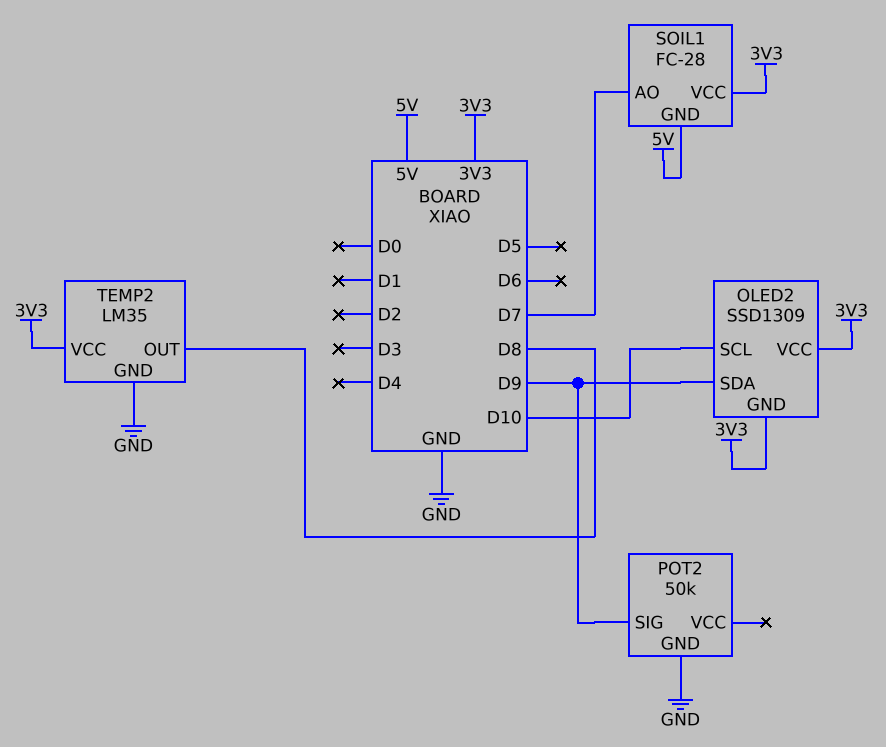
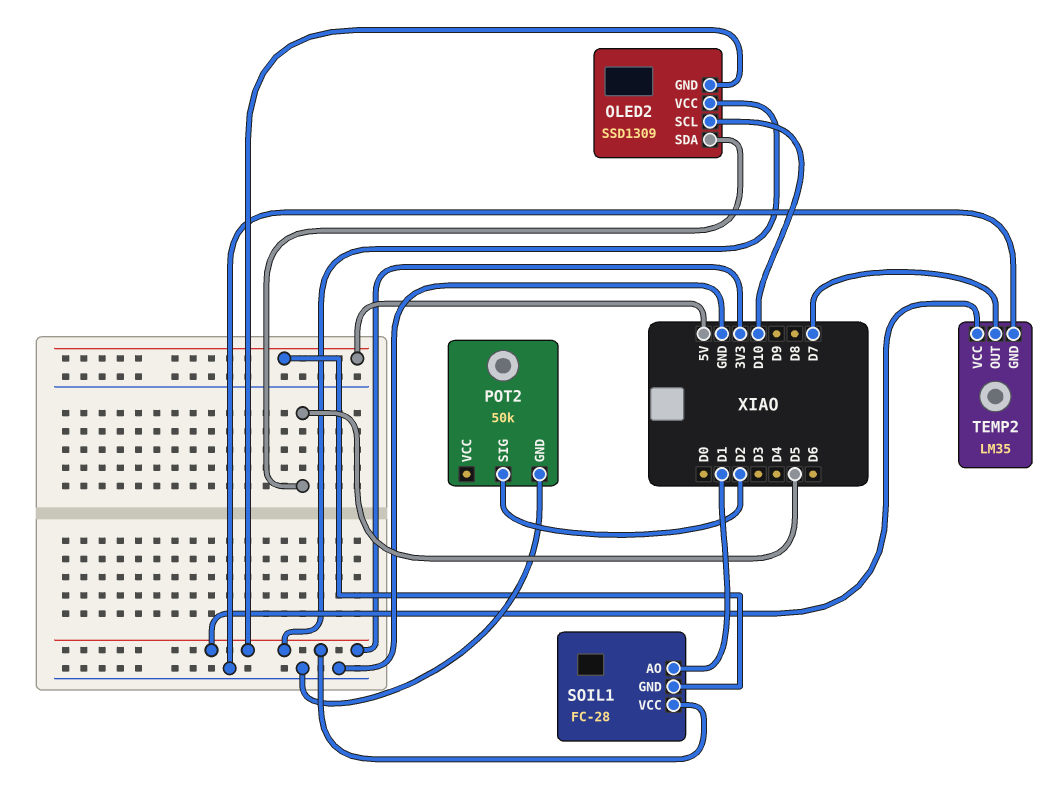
OLED2 pin SDA: D9 -> D5
POT2 pin SIG: D9 -> D2
SOIL1 pin AO: D7 -> D1
TEMP2 pin OUT: D8 -> D7

